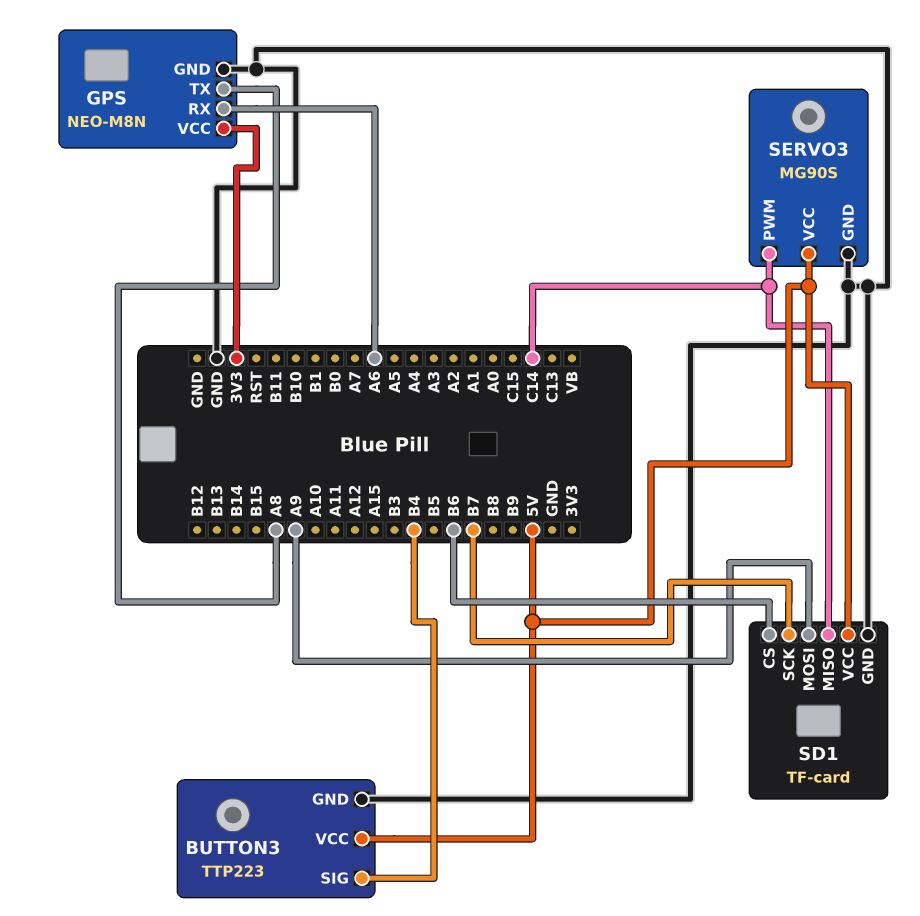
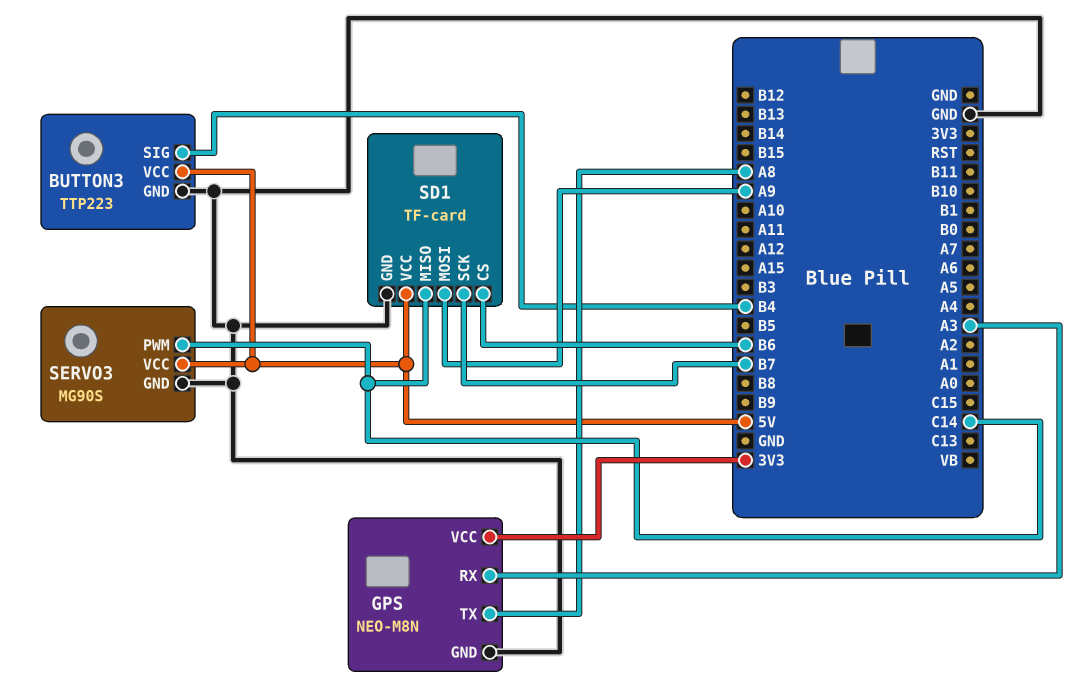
GPS pin RX: A6 -> A3

